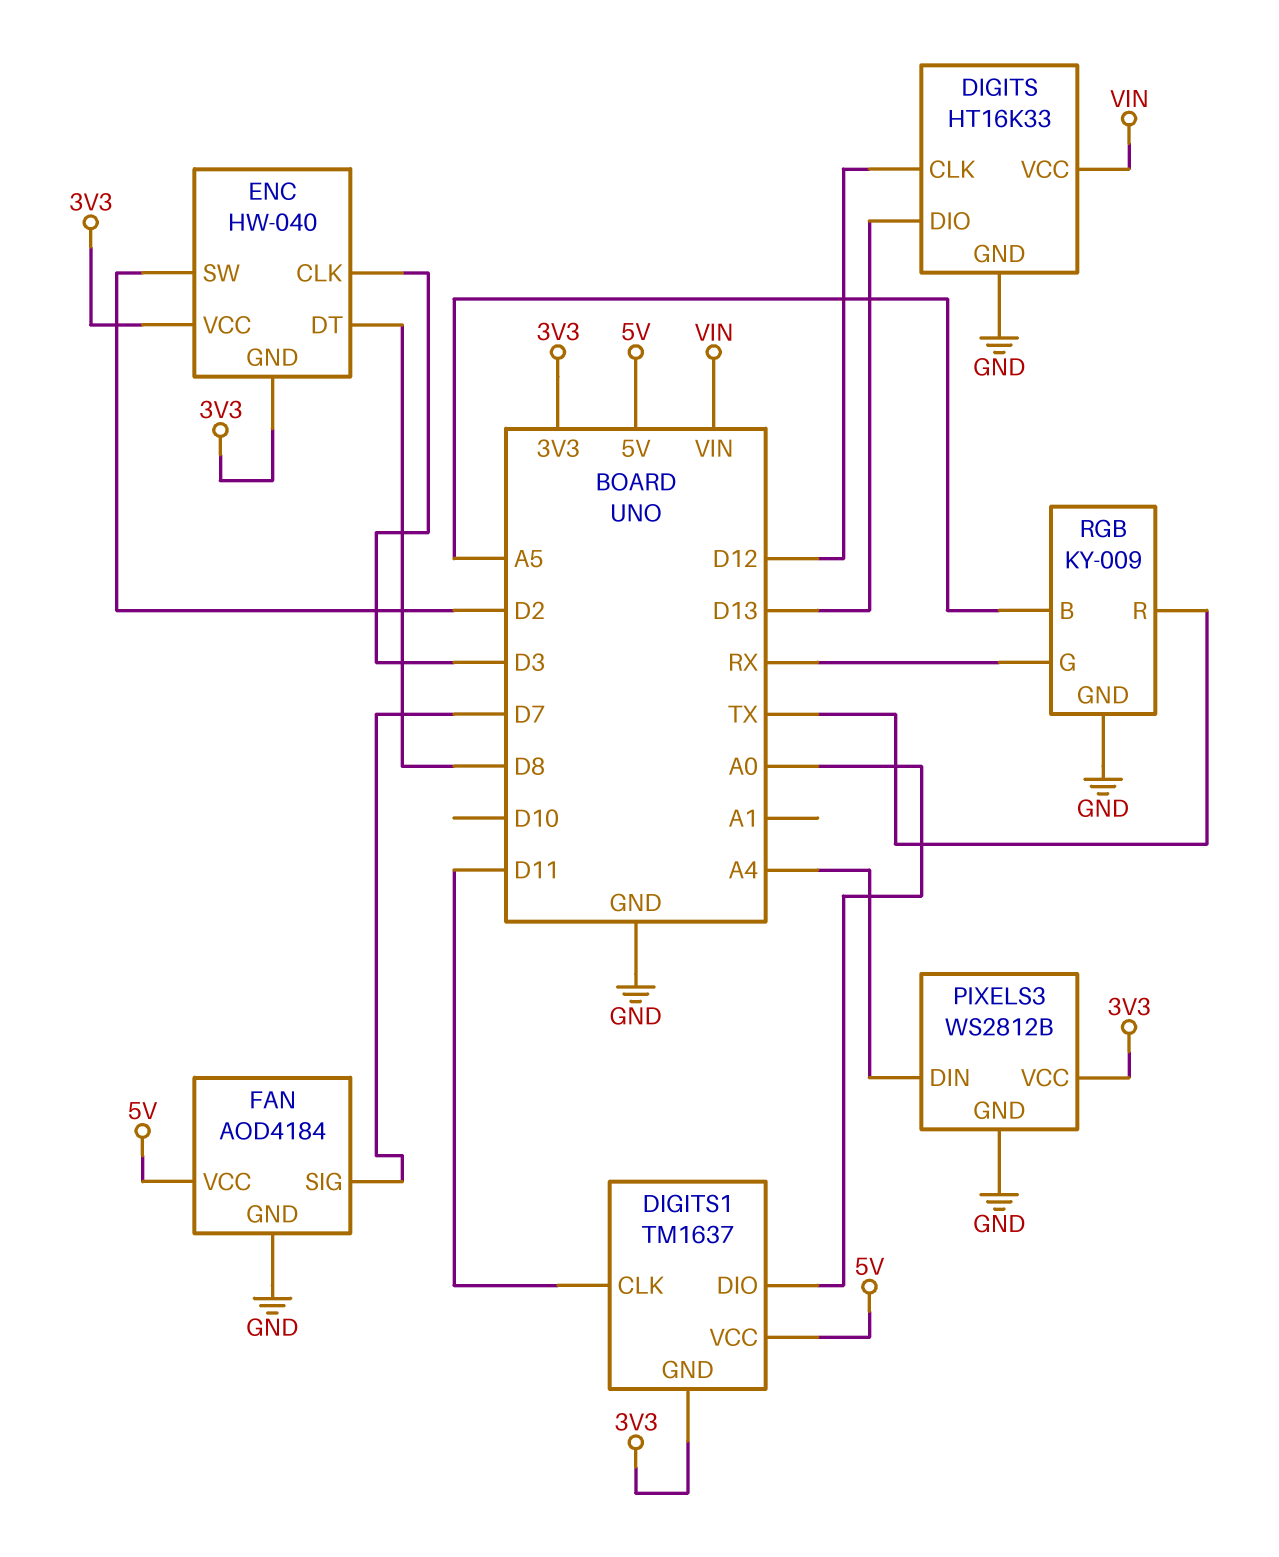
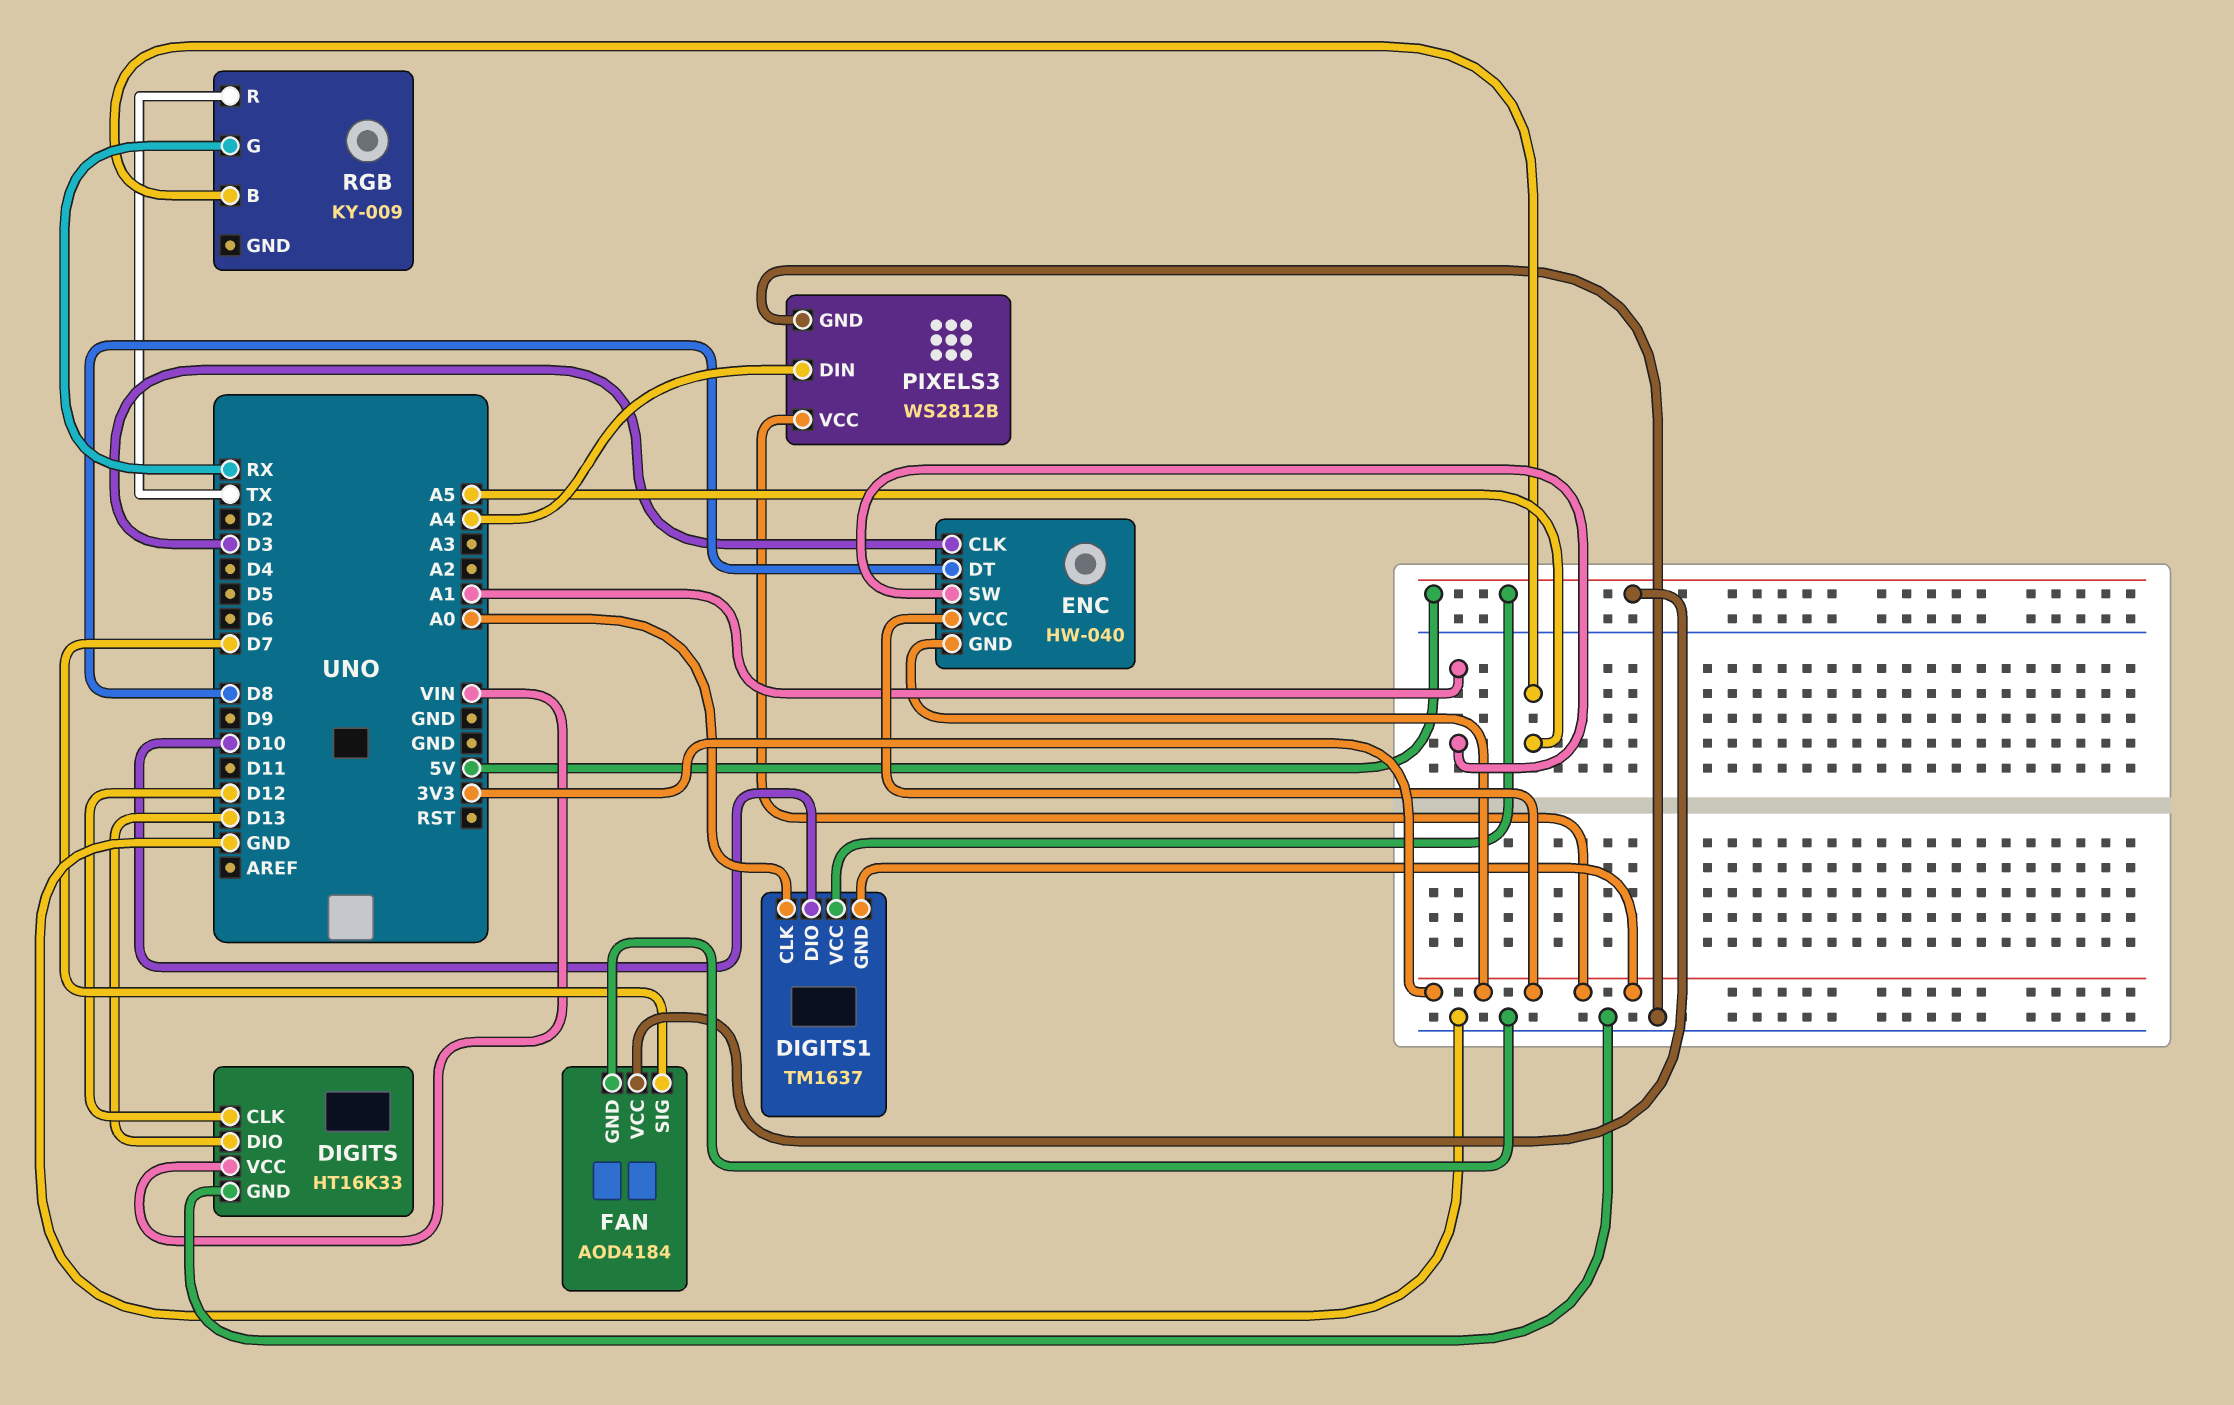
DIGITS1 pin CLK: D11 -> A0
DIGITS1 pin DIO: A0 -> D10
ENC pin SW: D2 -> A1
RGB pin GND: GND -> none

